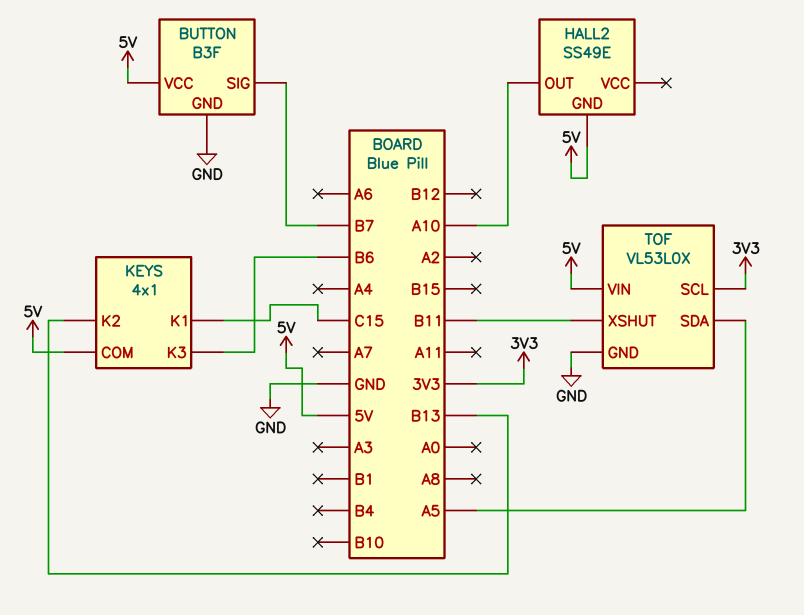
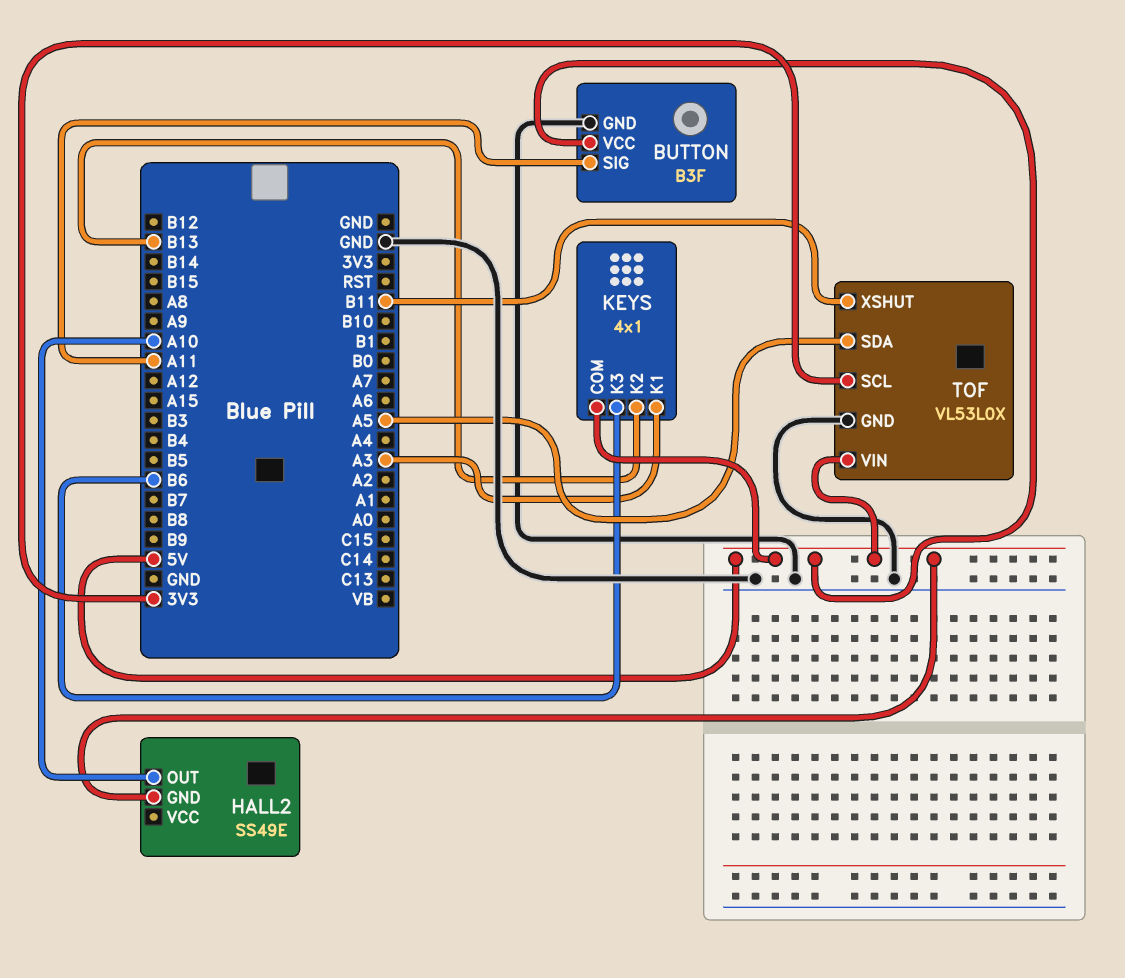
BUTTON pin SIG: B7 -> A11
KEYS pin K1: C15 -> A3

